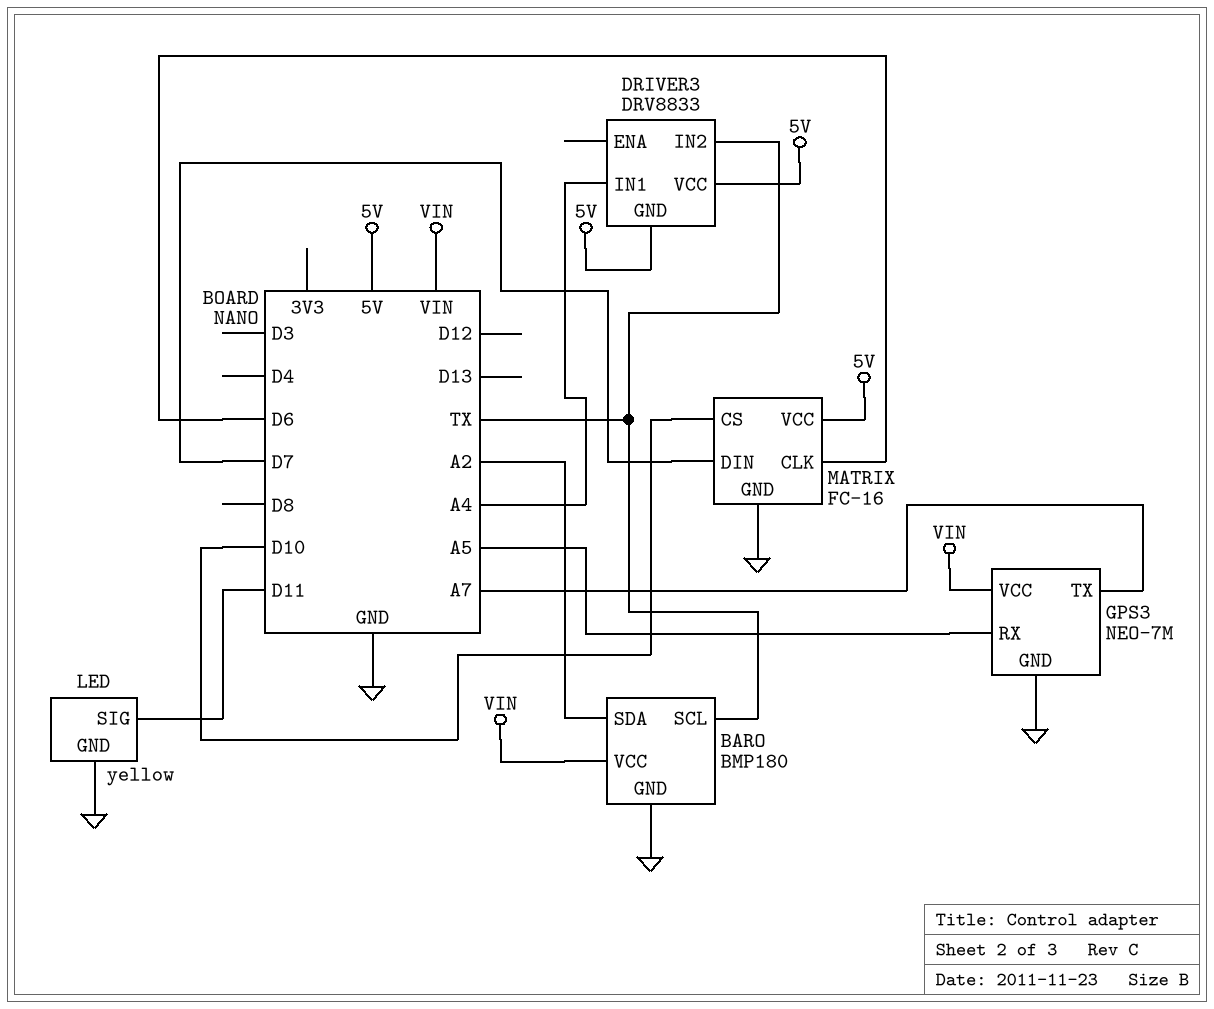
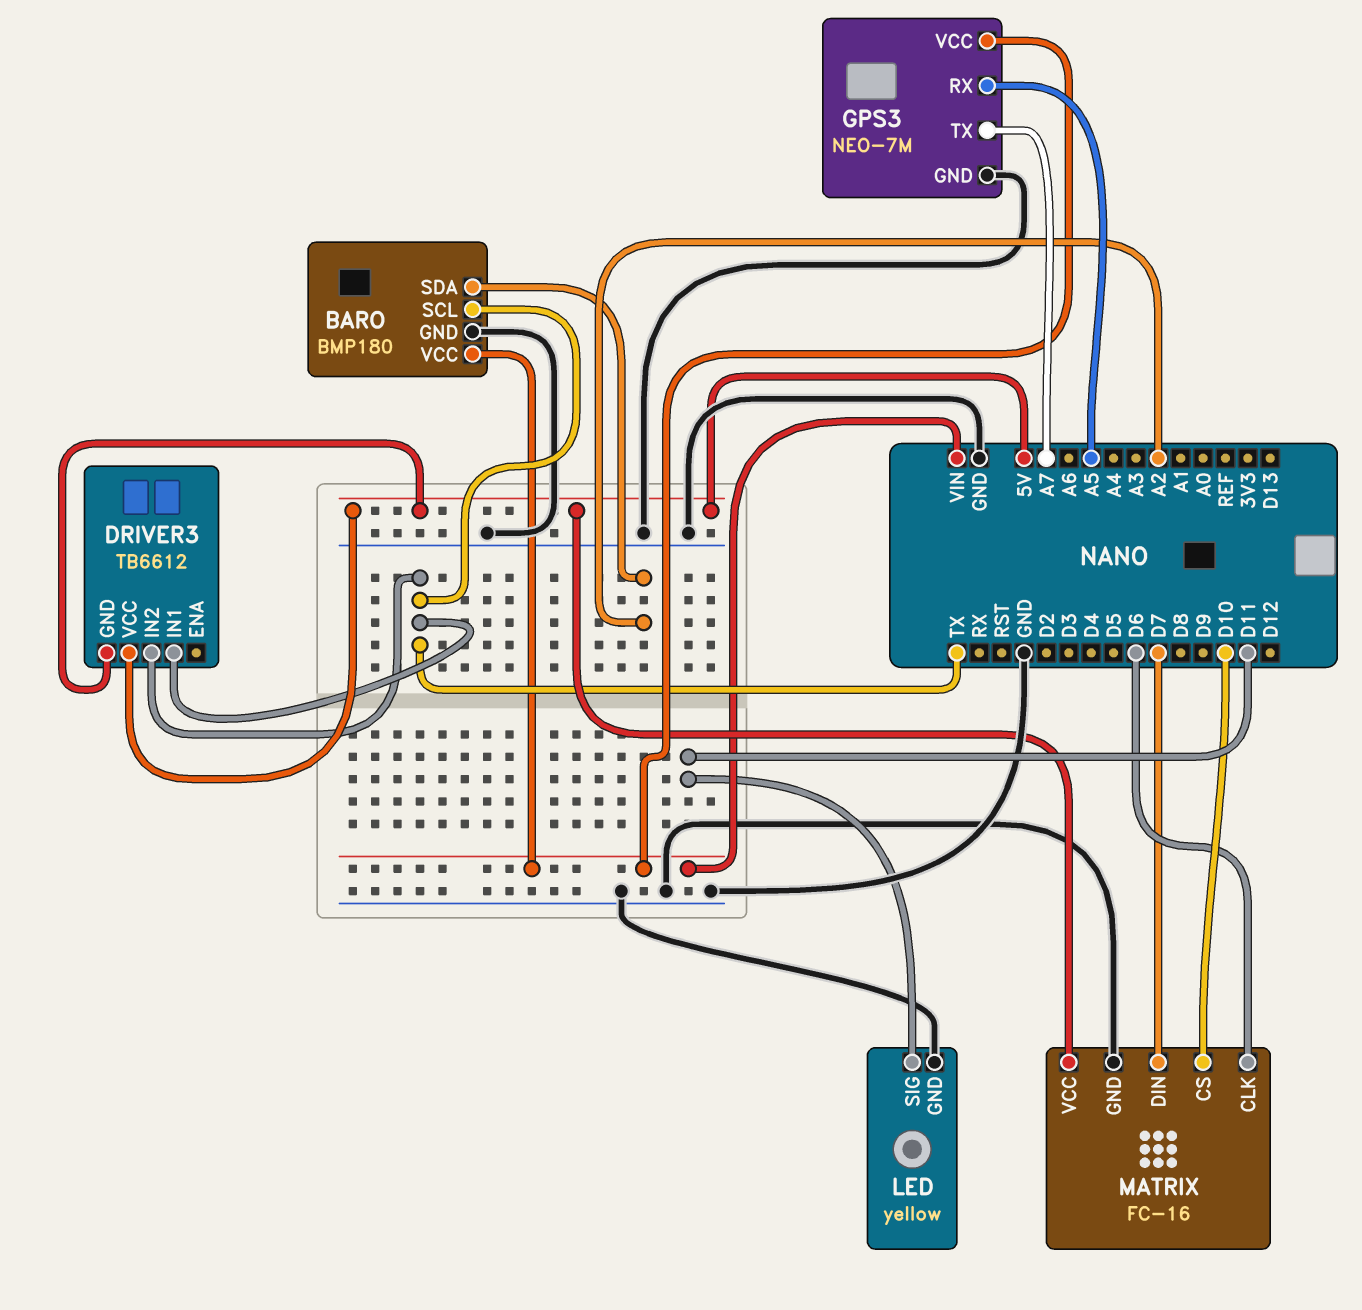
DRIVER3: DRV8833 -> TB6612
DRIVER3 pin IN1: A4 -> TX

